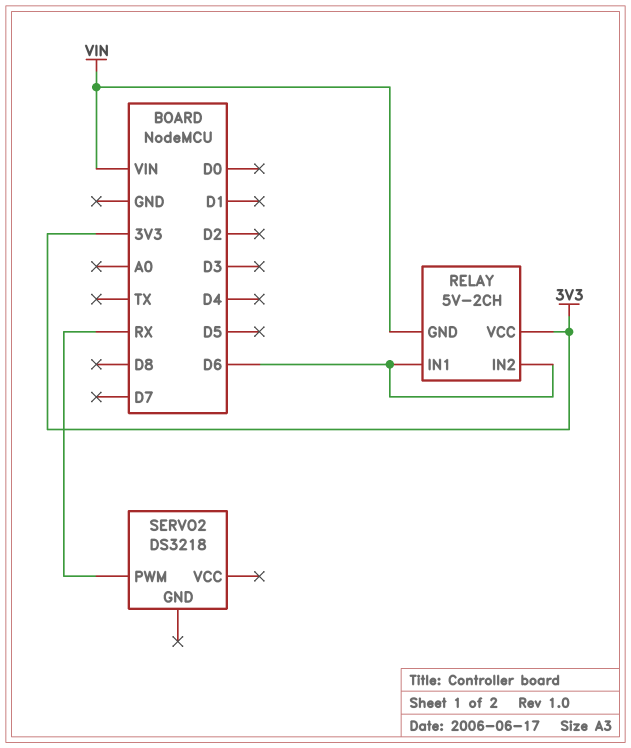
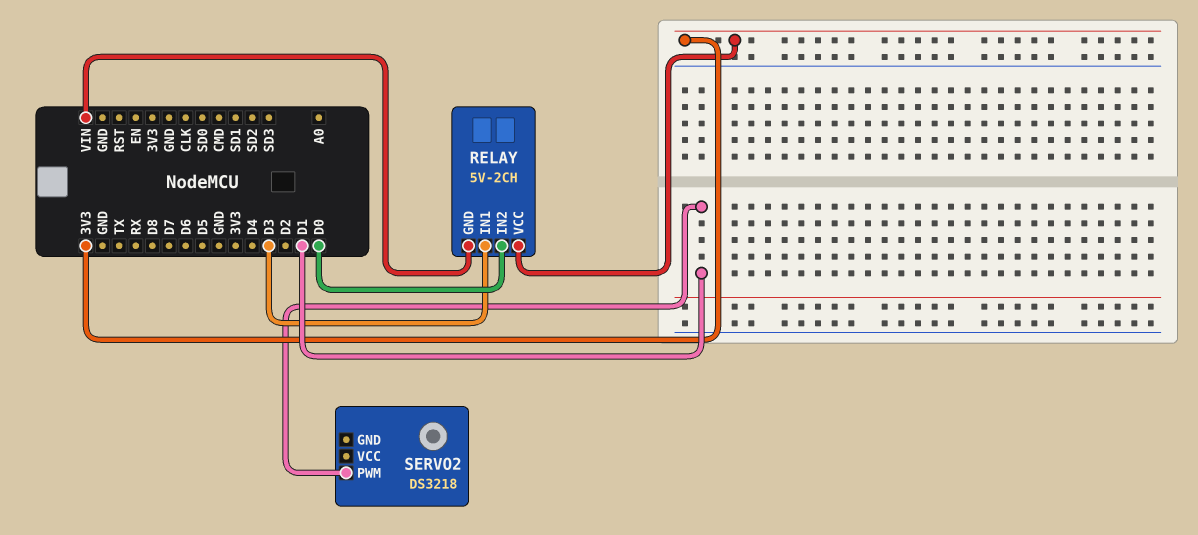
RELAY pin IN1: D6 -> D3
RELAY pin IN2: D6 -> D0
SERVO2 pin PWM: RX -> D1

